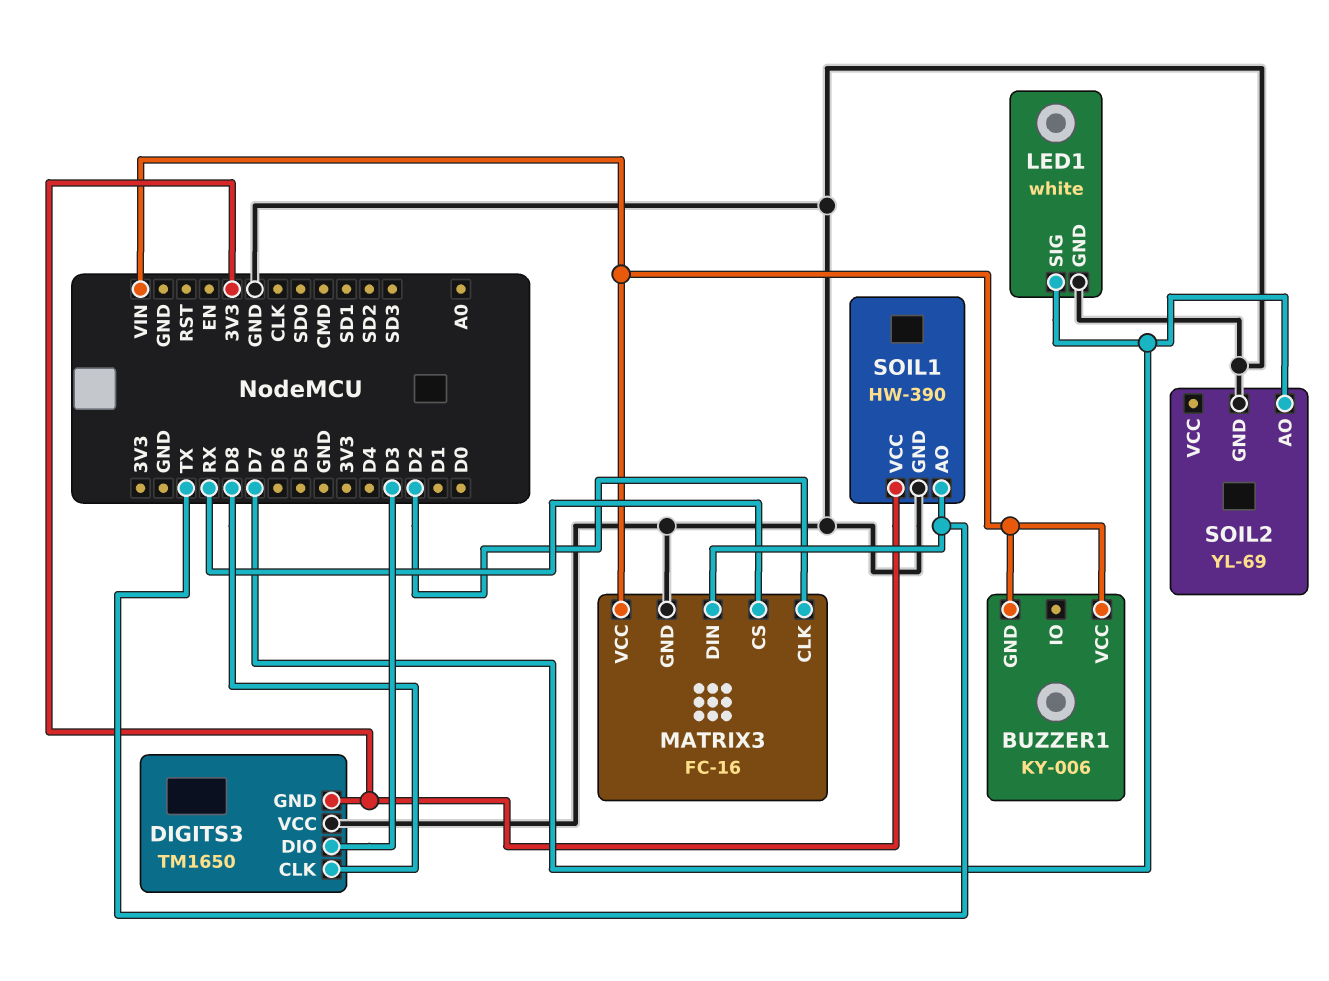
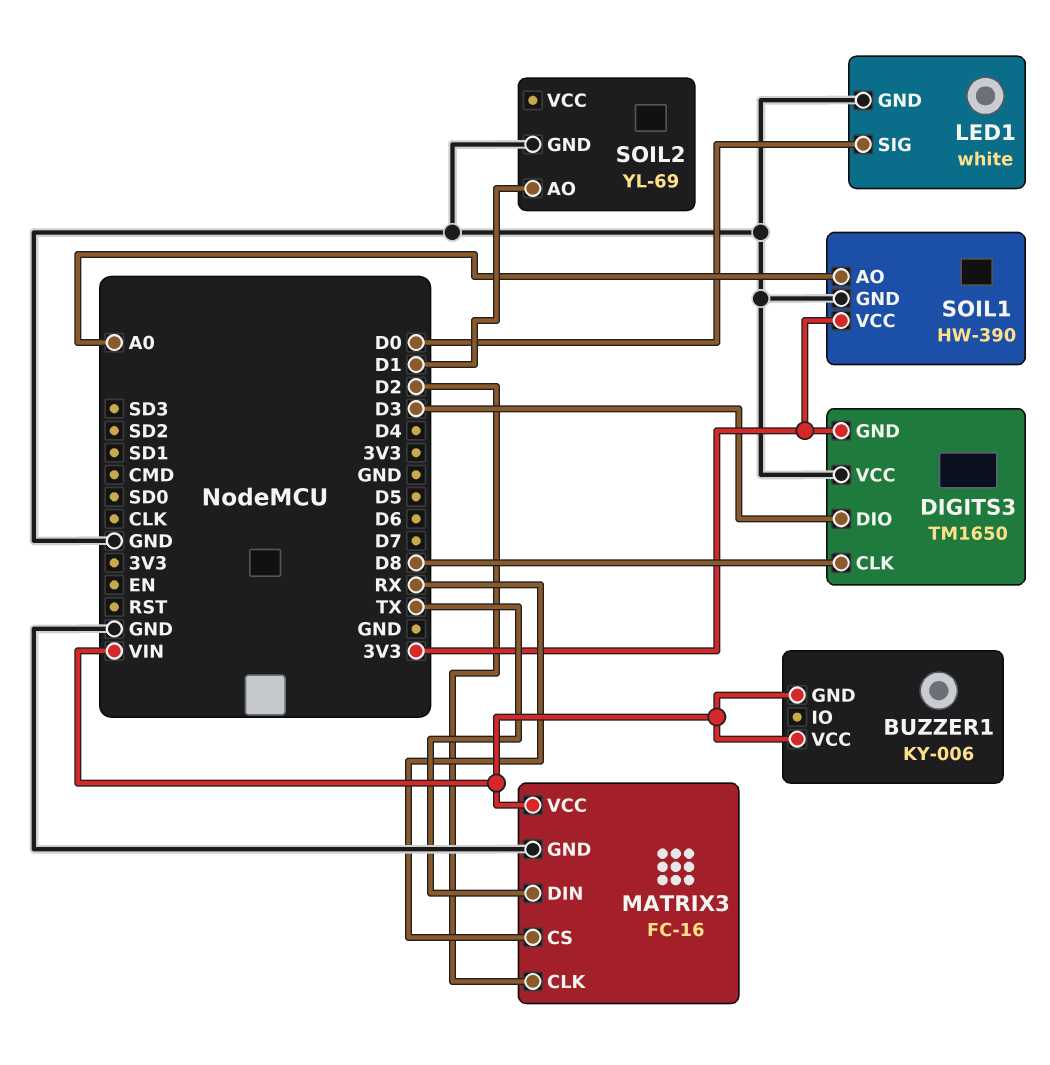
LED1 pin SIG: D7 -> D0
SOIL1 pin AO: TX -> A0
SOIL2 pin AO: D7 -> D1

